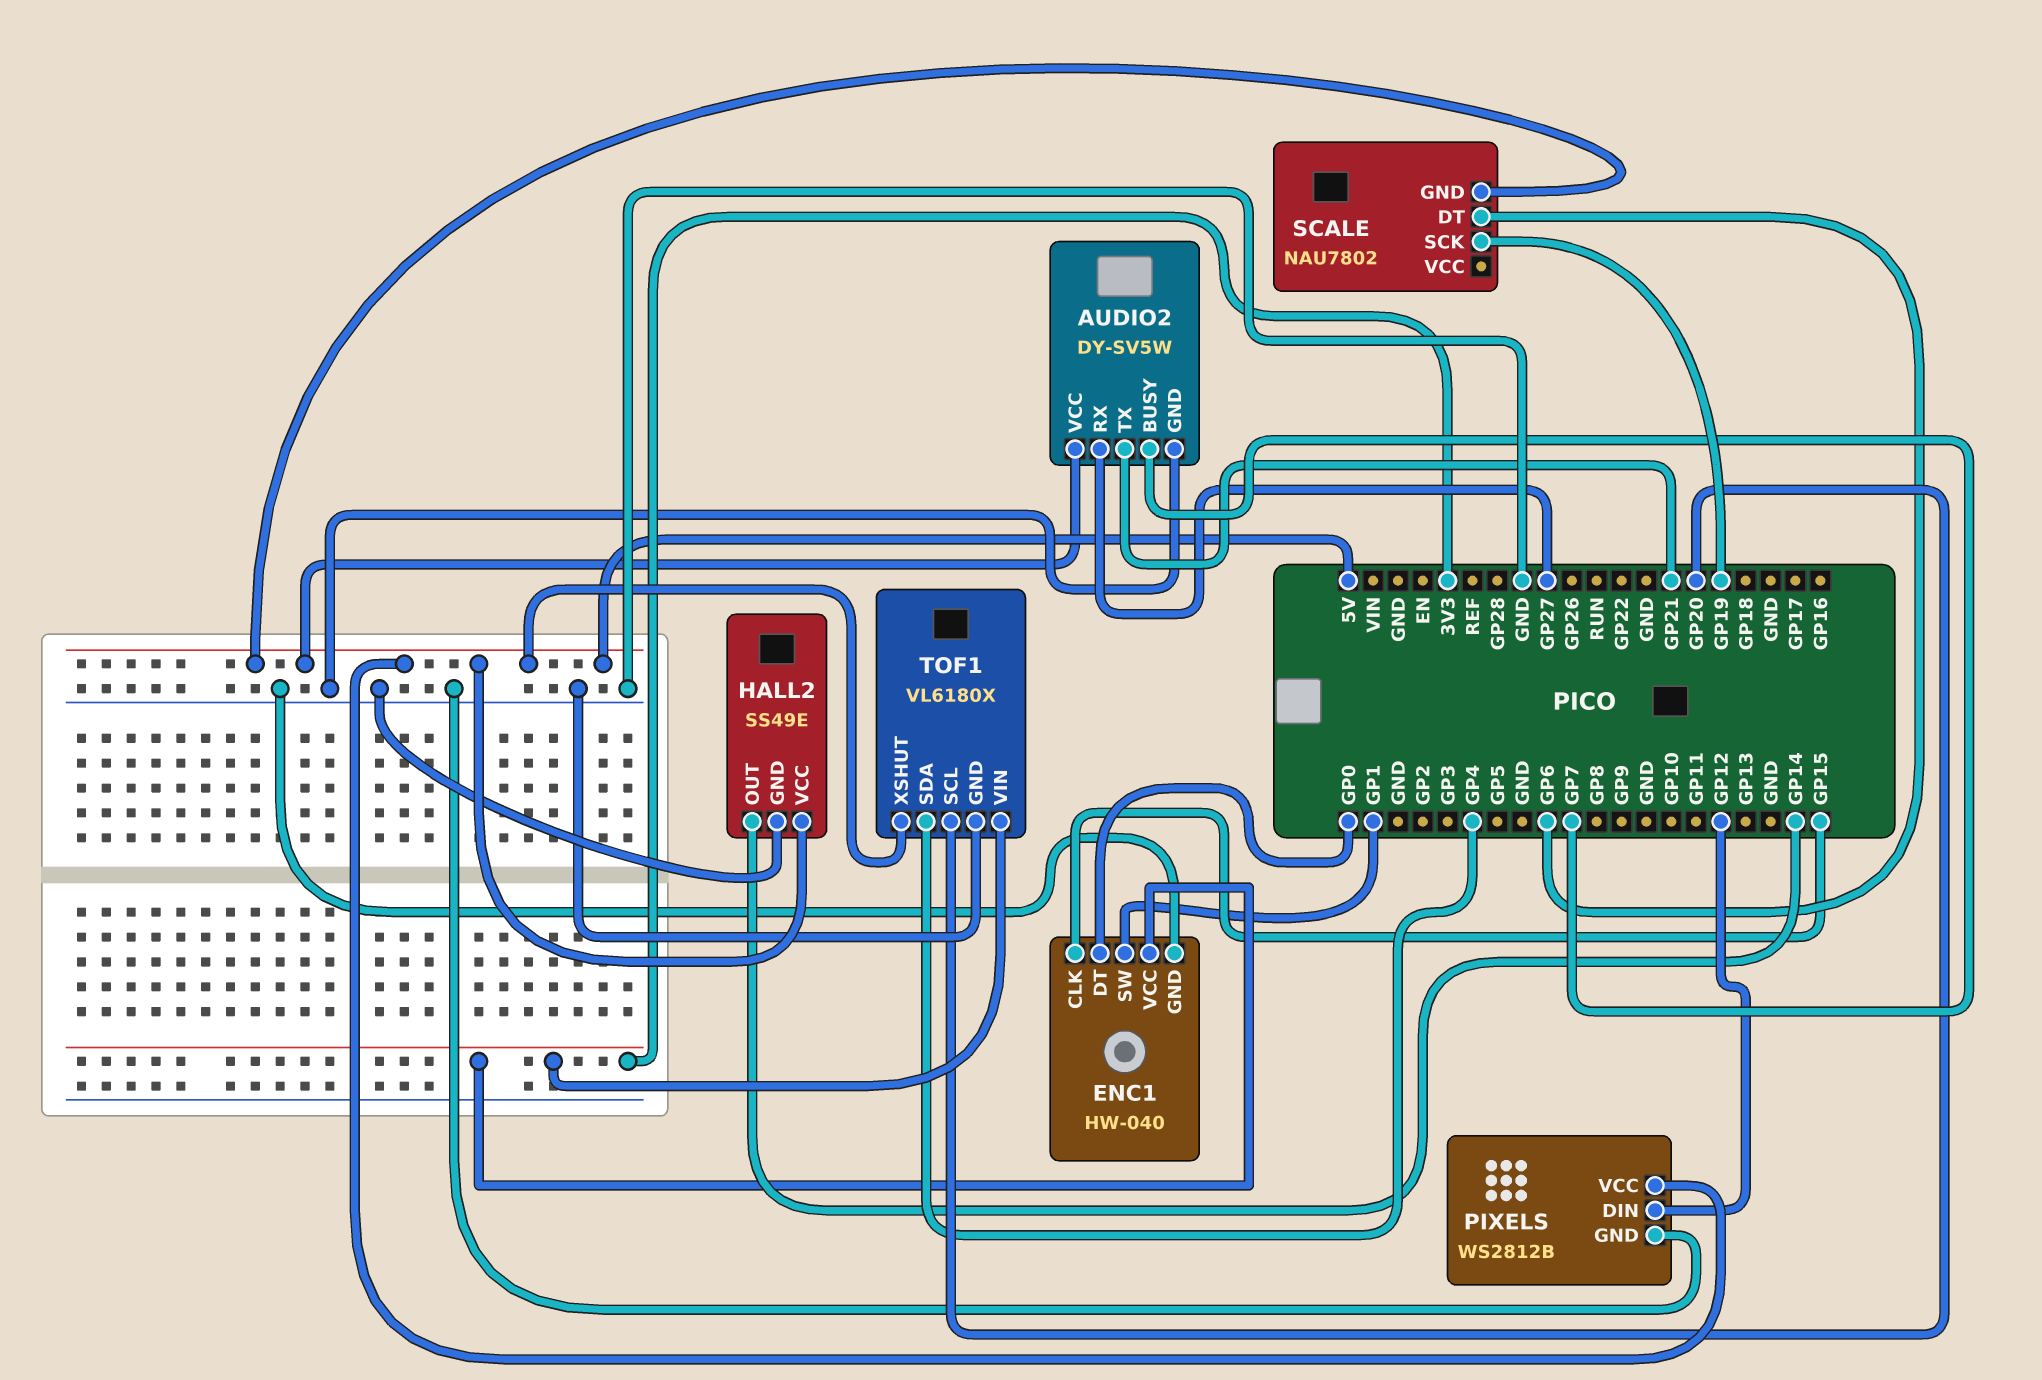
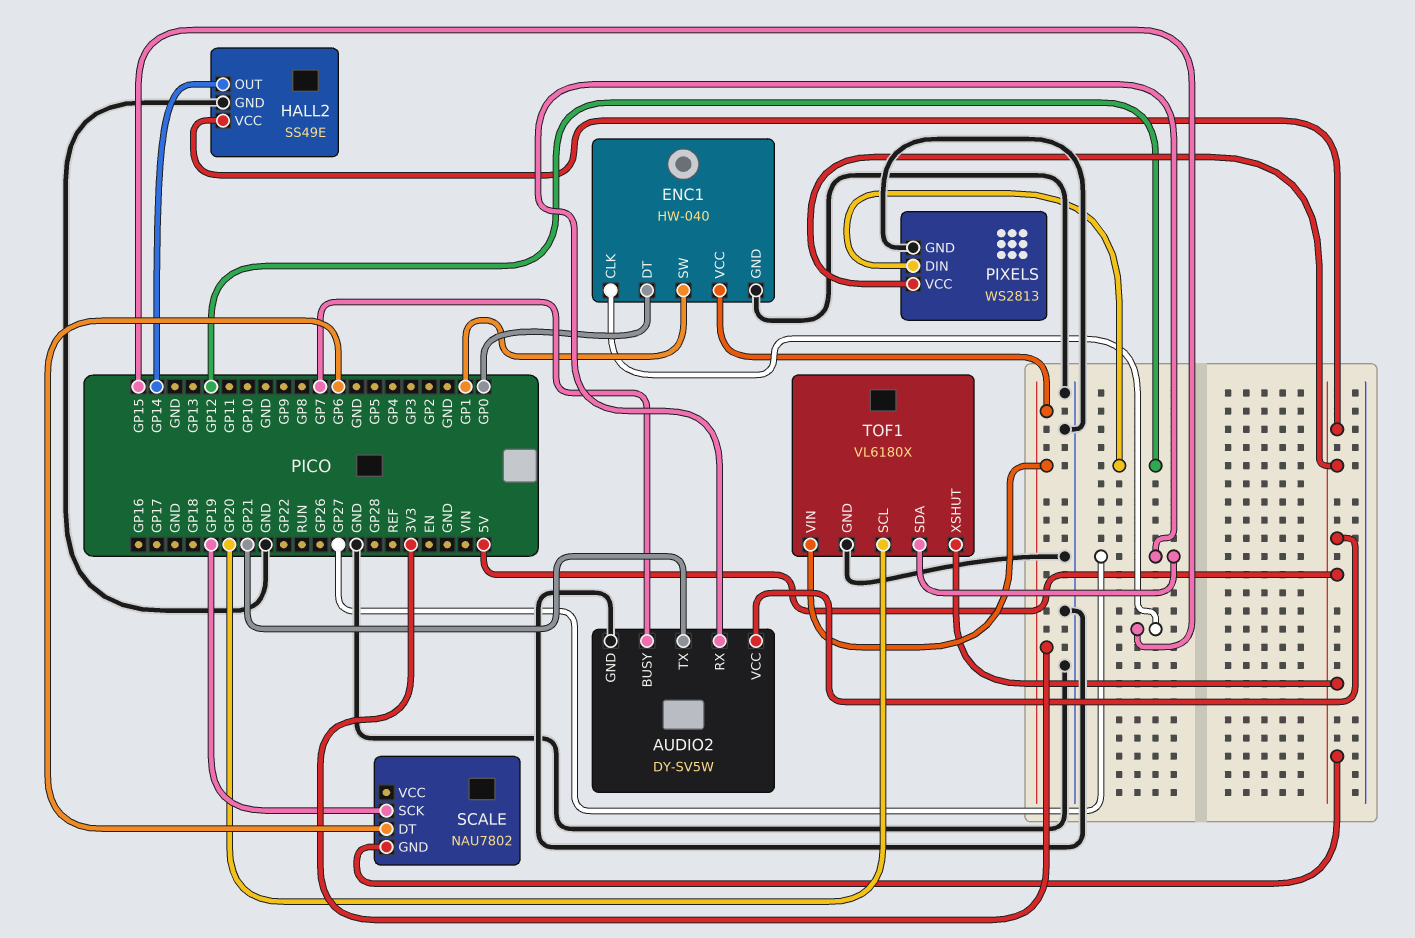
PIXELS: WS2812B -> WS2813
TOF1 pin SDA: GP4 -> GP27

